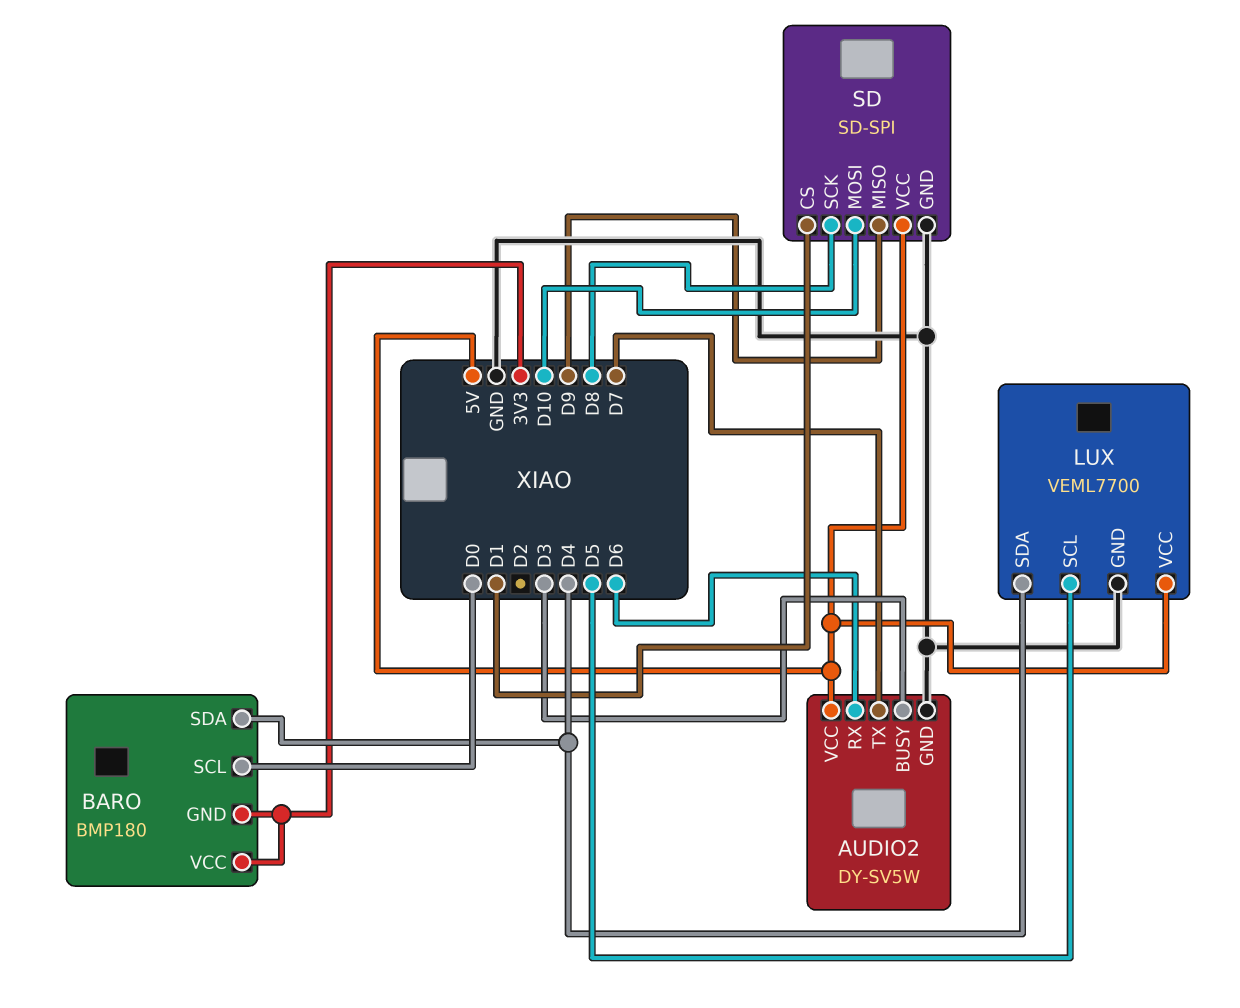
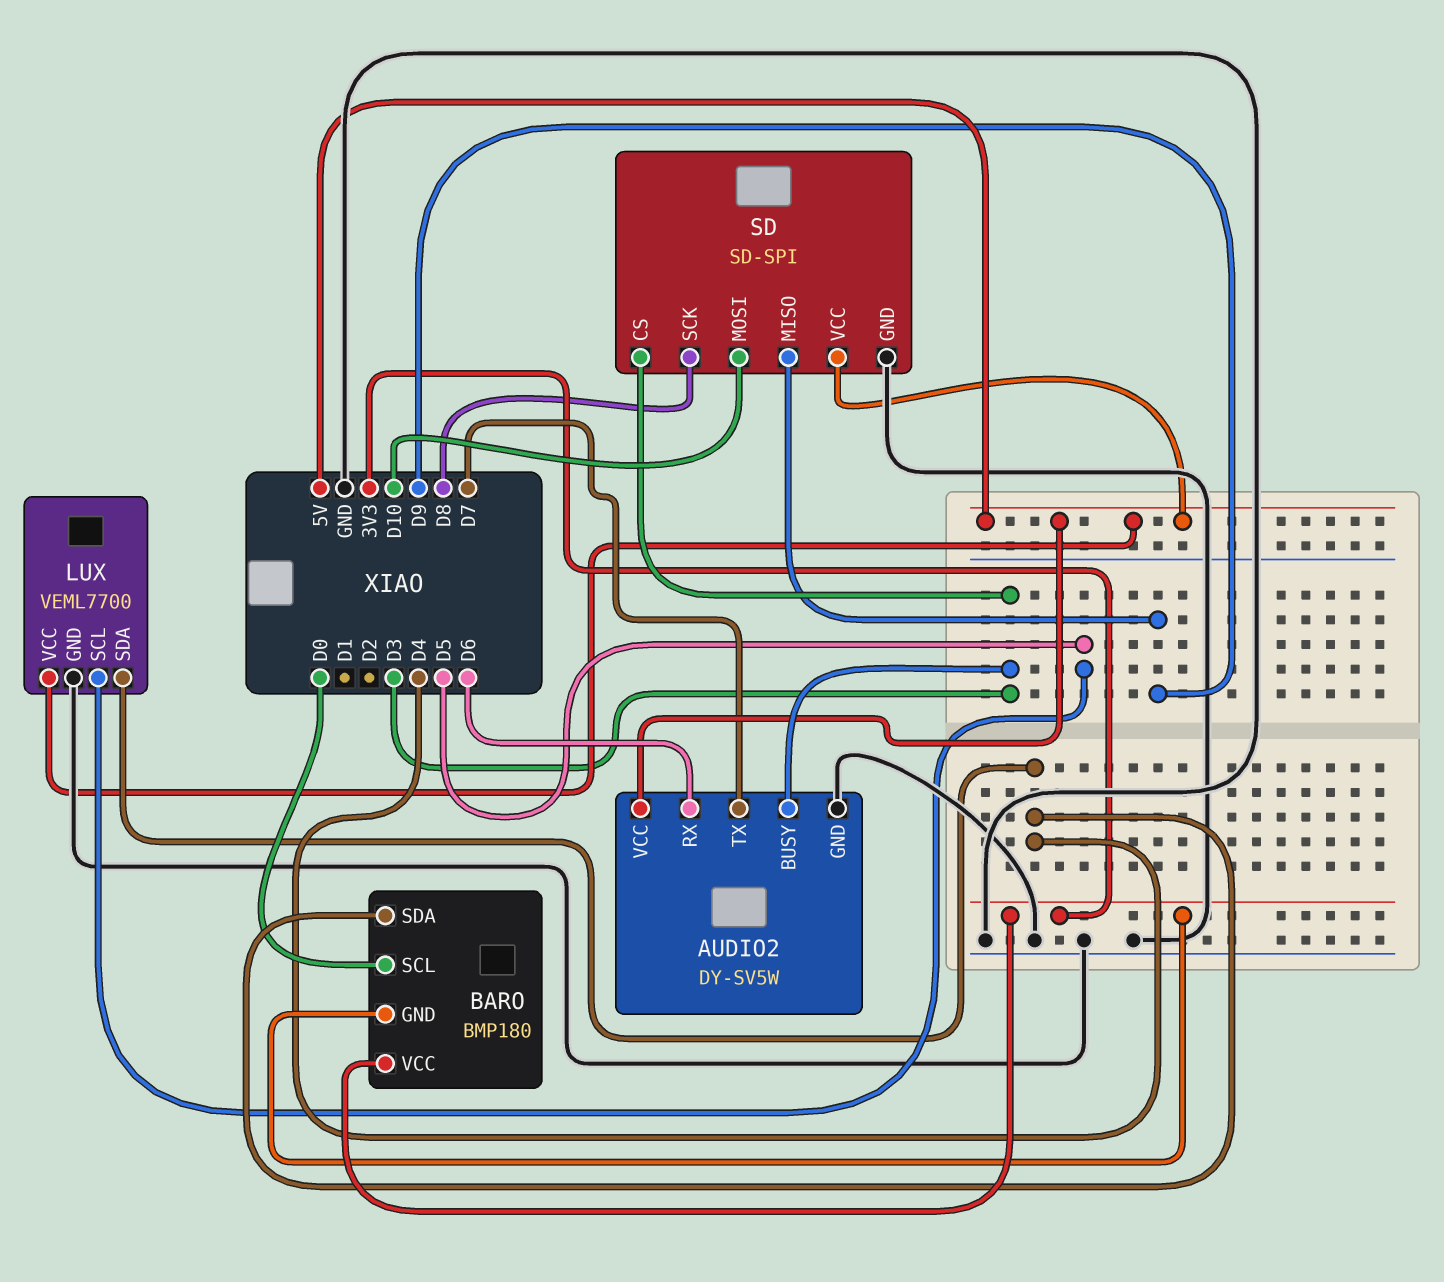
SD pin CS: D1 -> D3

